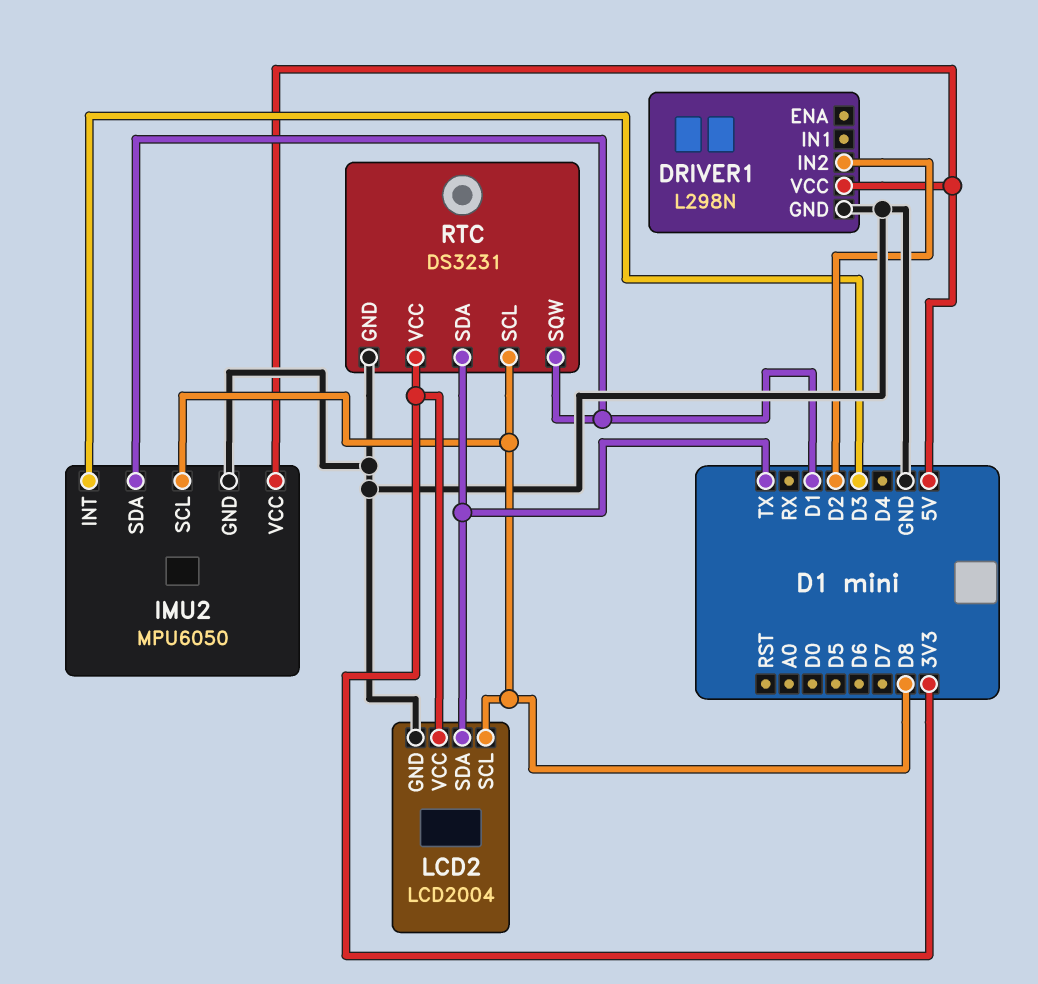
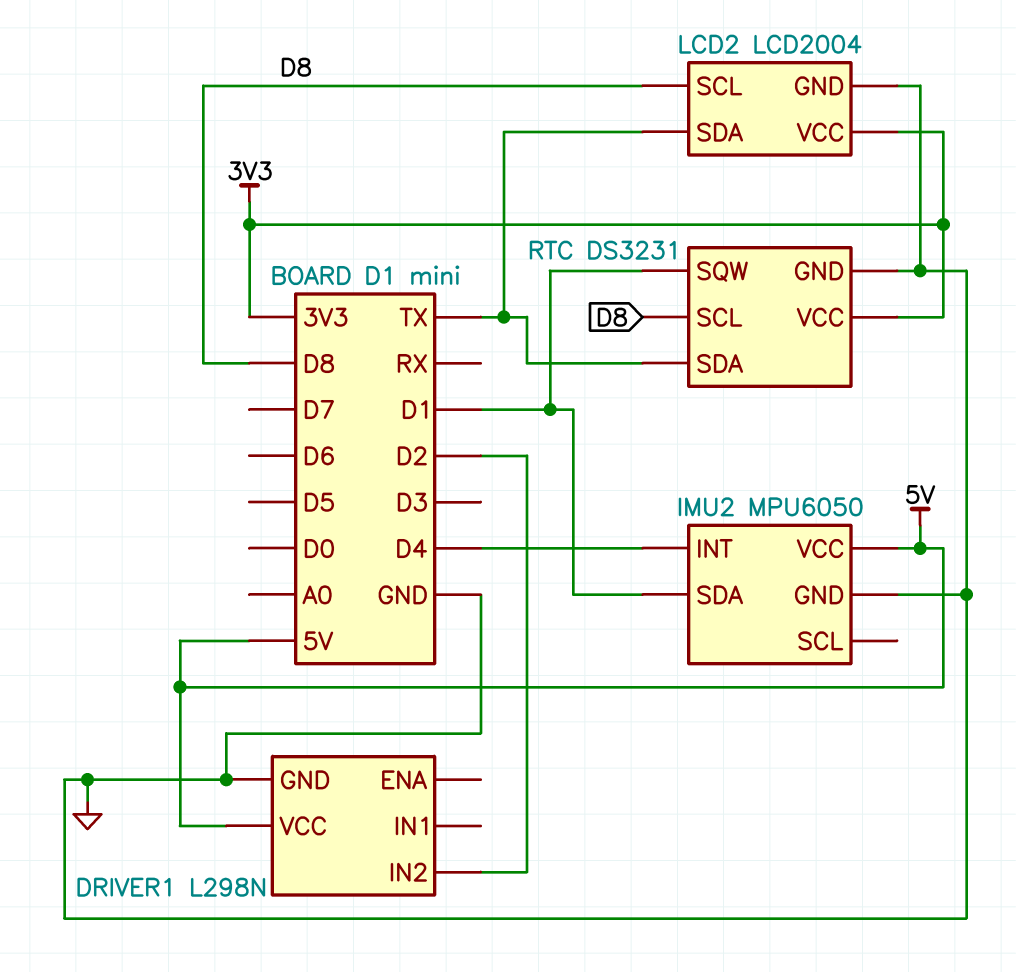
IMU2 pin INT: D3 -> D4
IMU2 pin SCL: D8 -> none

